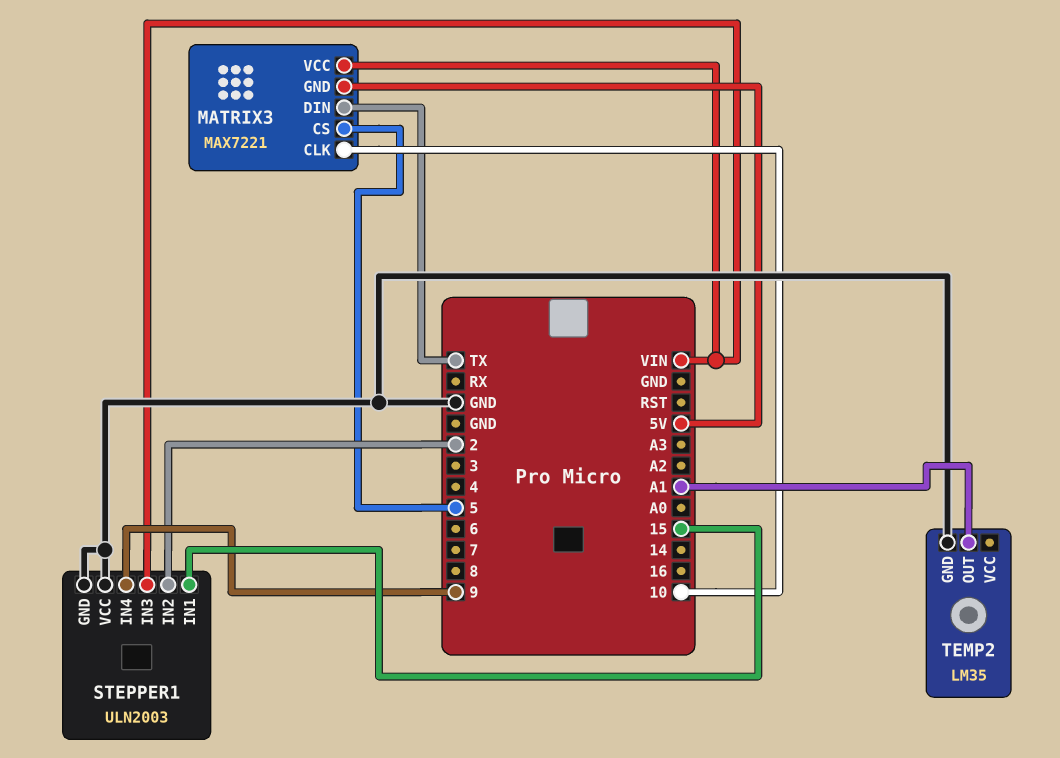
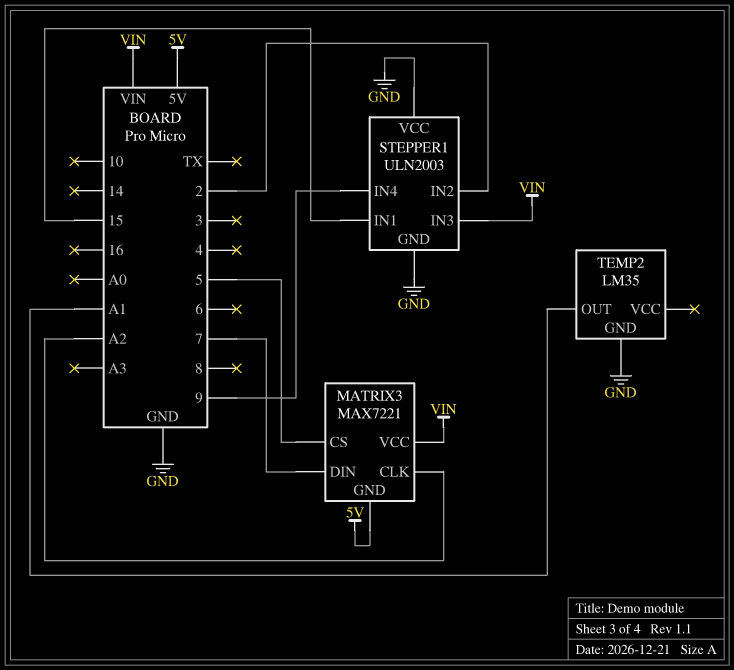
MATRIX3 pin CLK: 10 -> A2
MATRIX3 pin DIN: TX -> 7

